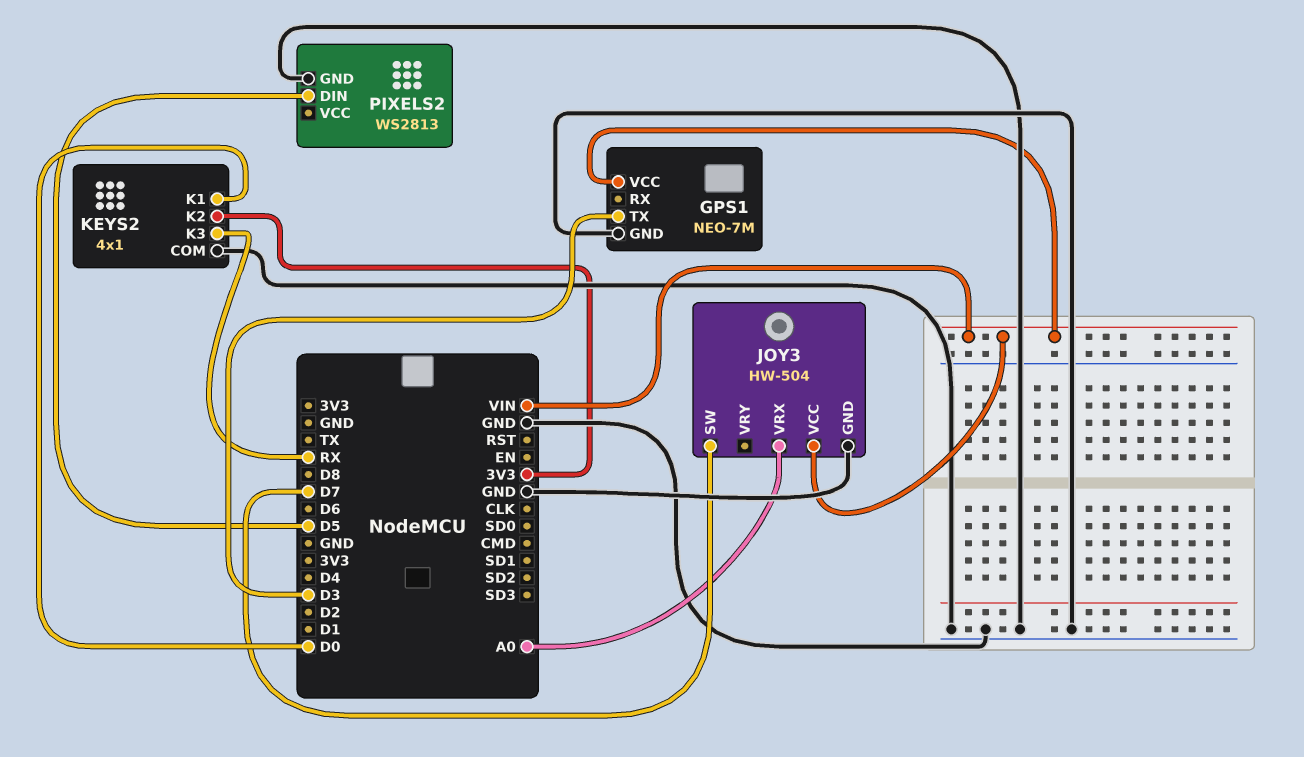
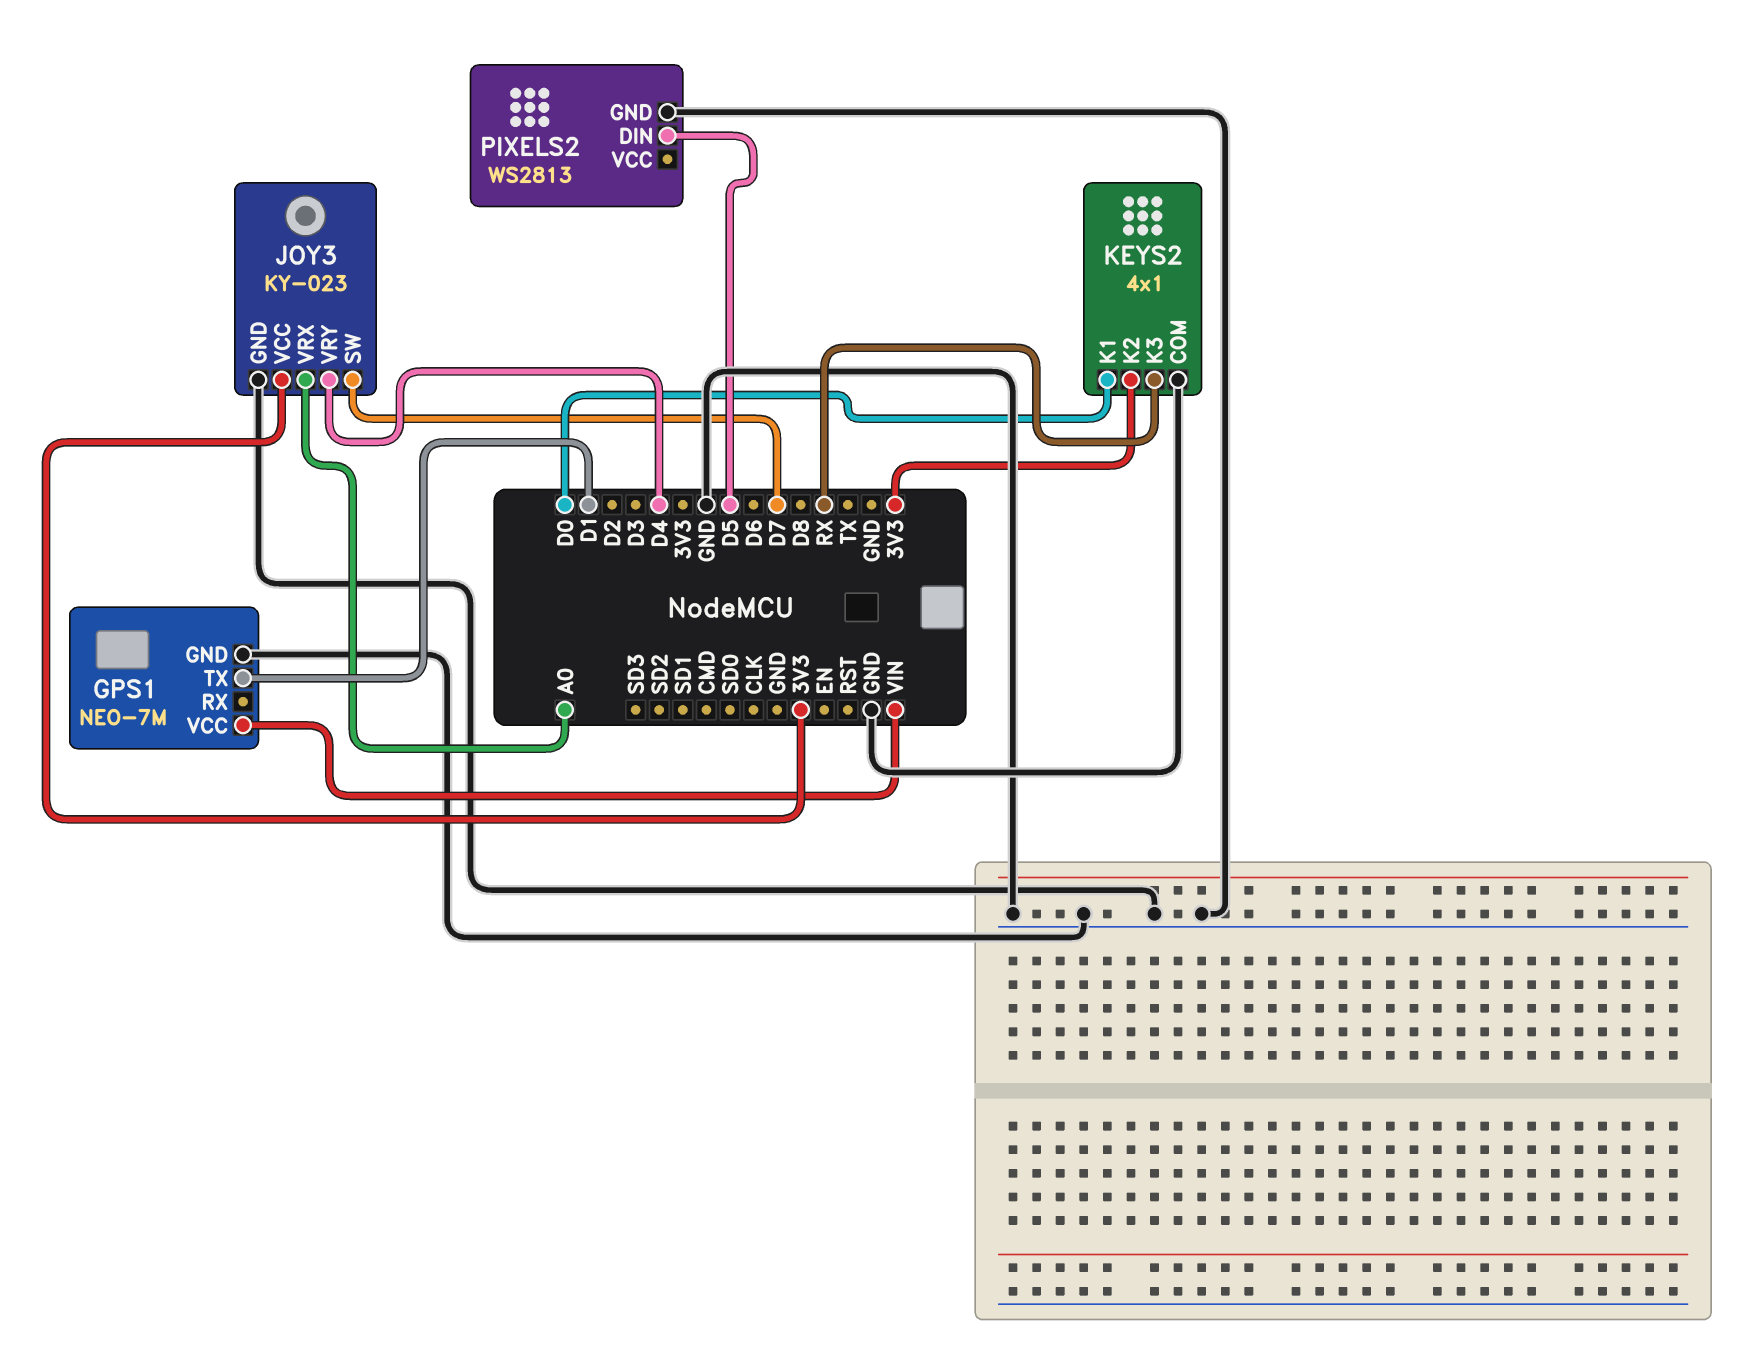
GPS1 pin TX: D3 -> D1
JOY3: HW-504 -> KY-023
JOY3 pin VCC: VIN -> 3V3
JOY3 pin VRY: none -> D4

